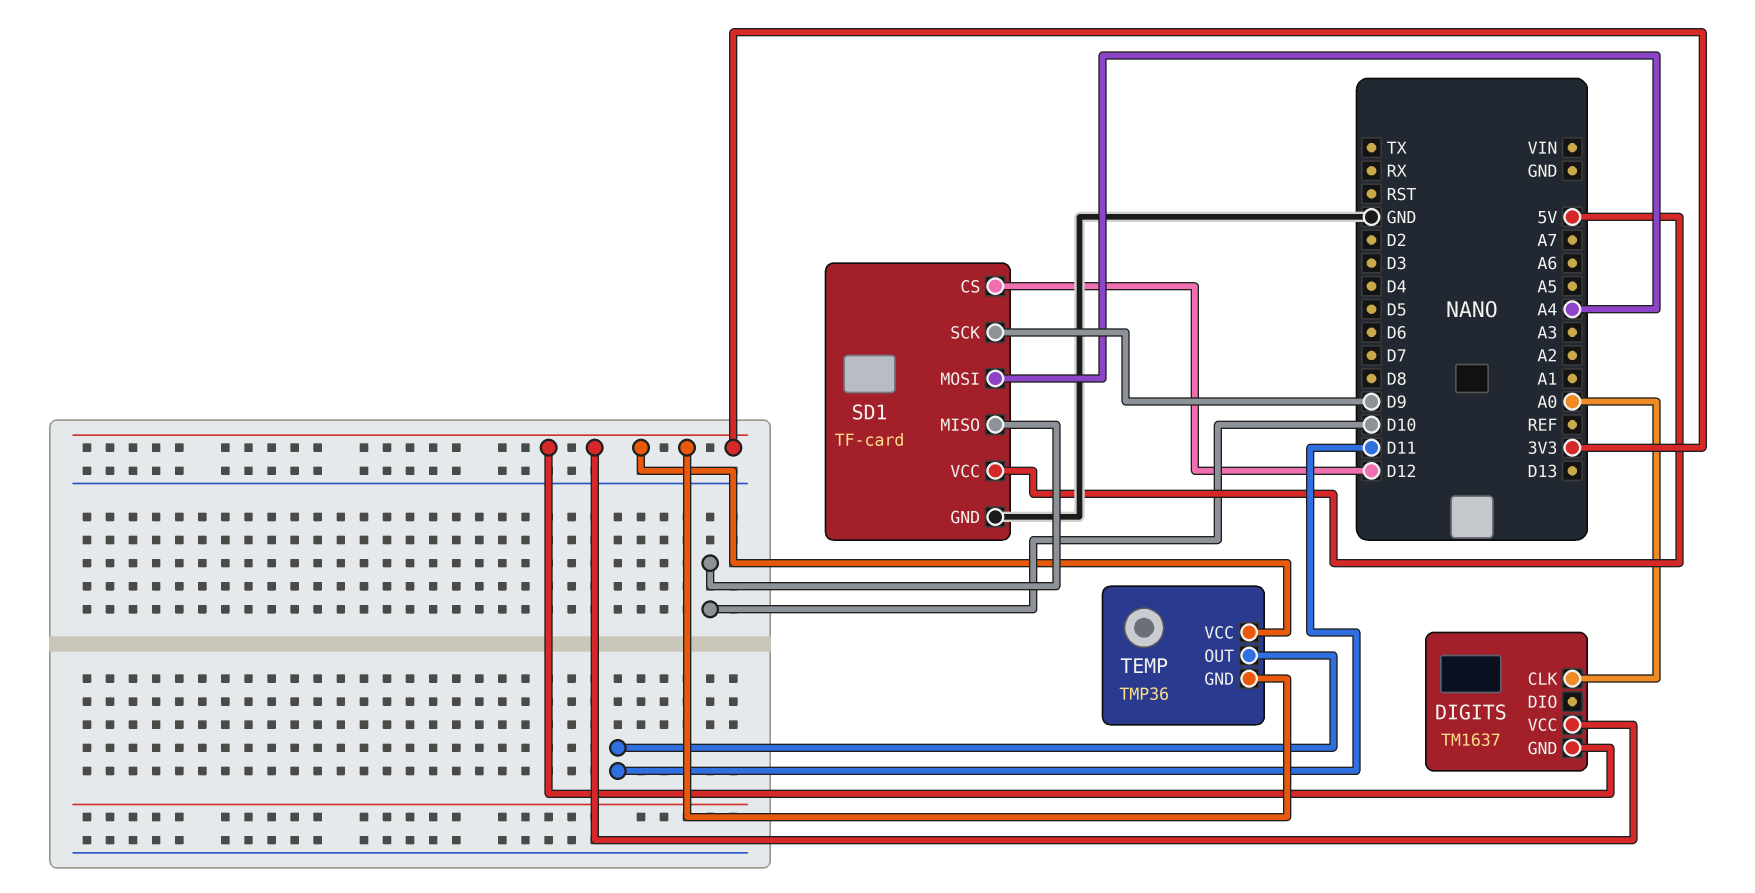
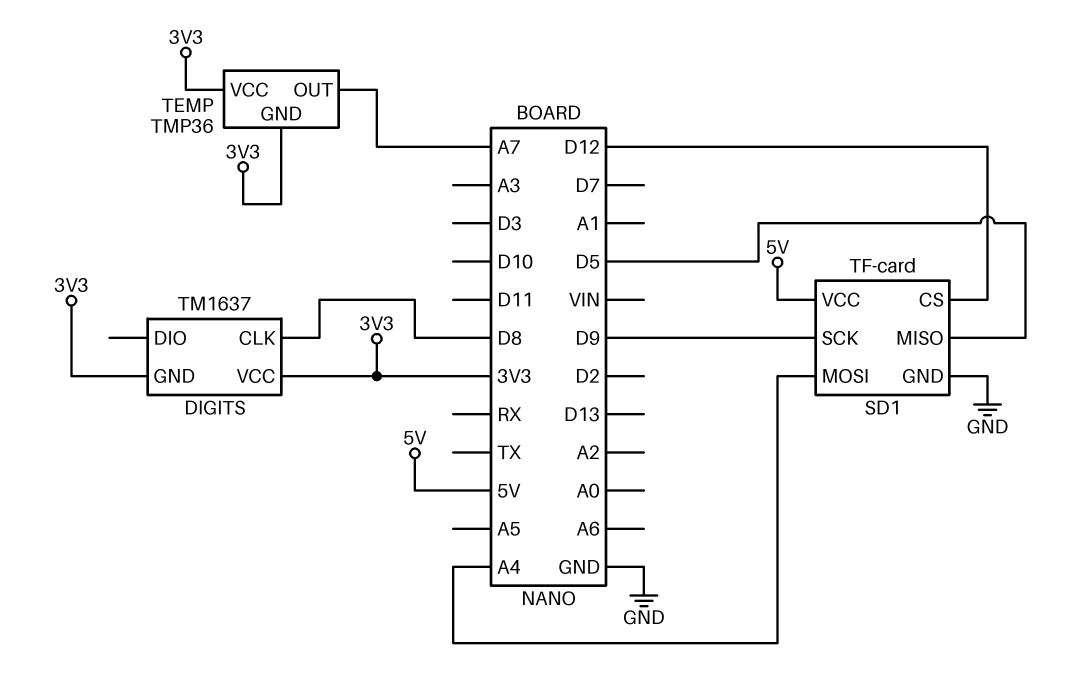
DIGITS pin CLK: A0 -> D8
SD1 pin MISO: D10 -> D5
TEMP pin OUT: D11 -> A7

